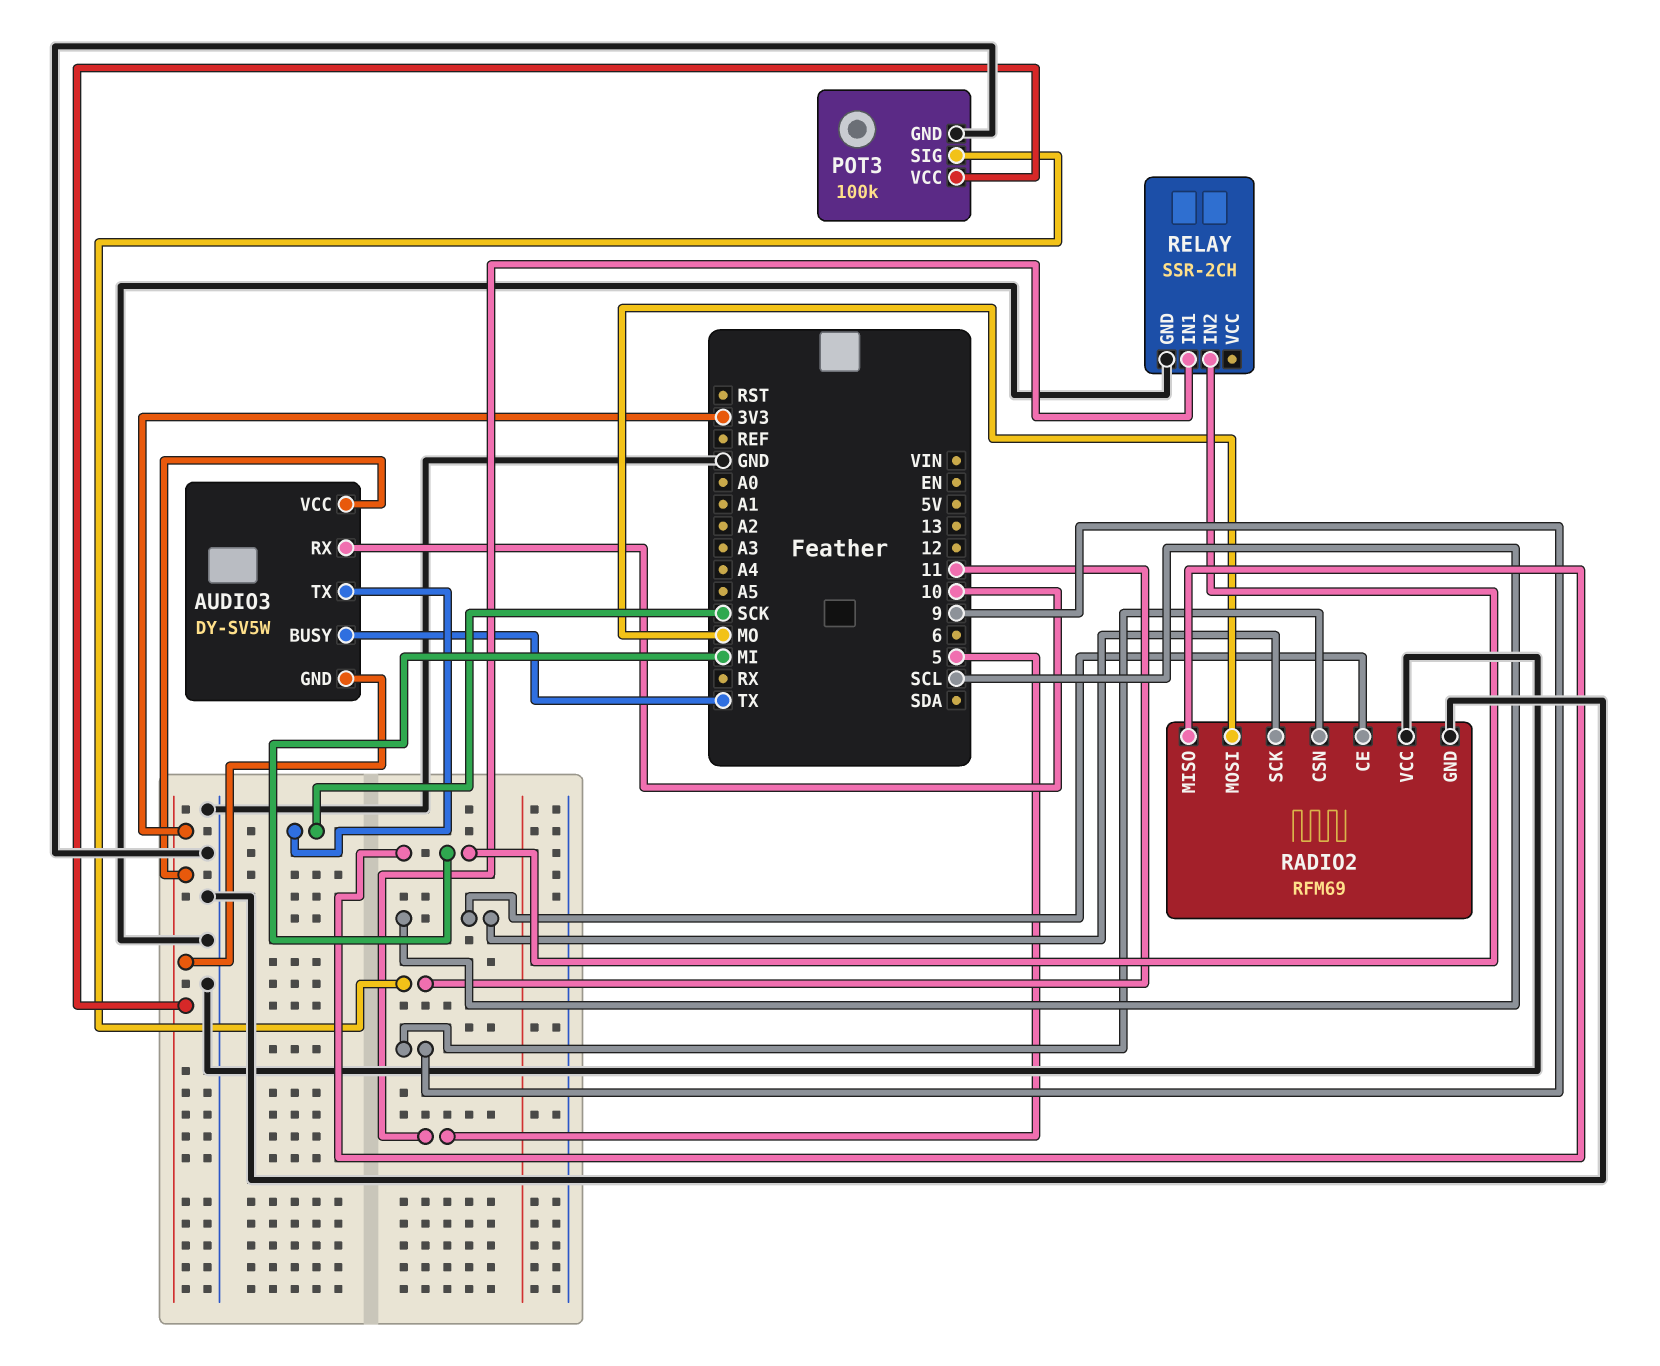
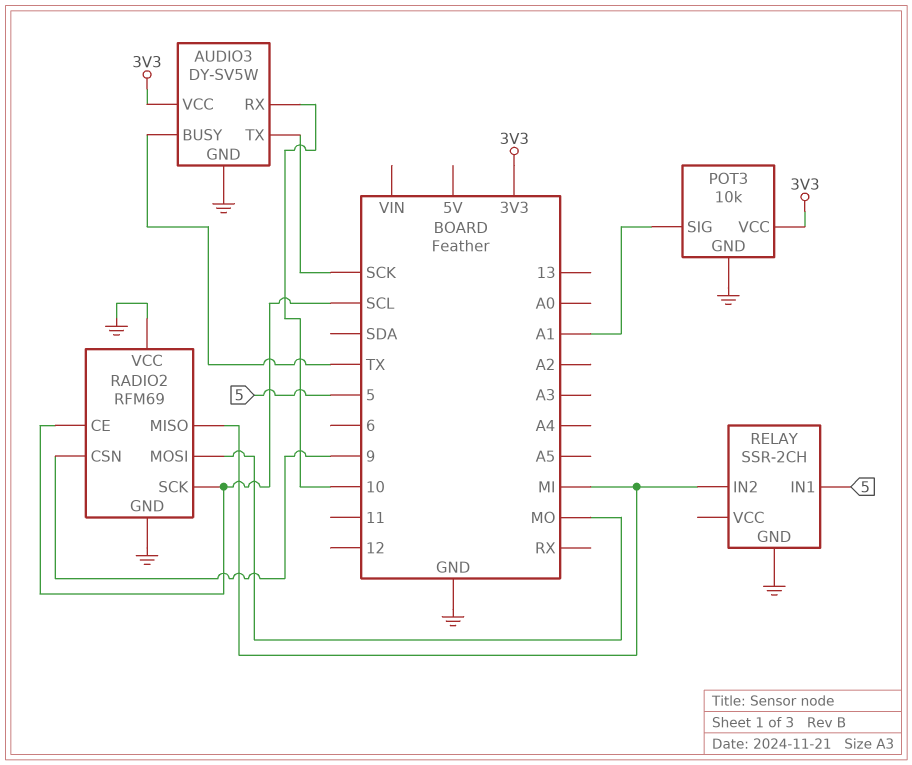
AUDIO3 pin GND: 3V3 -> GND
POT3: 100k -> 10k
POT3 pin SIG: 11 -> A1

